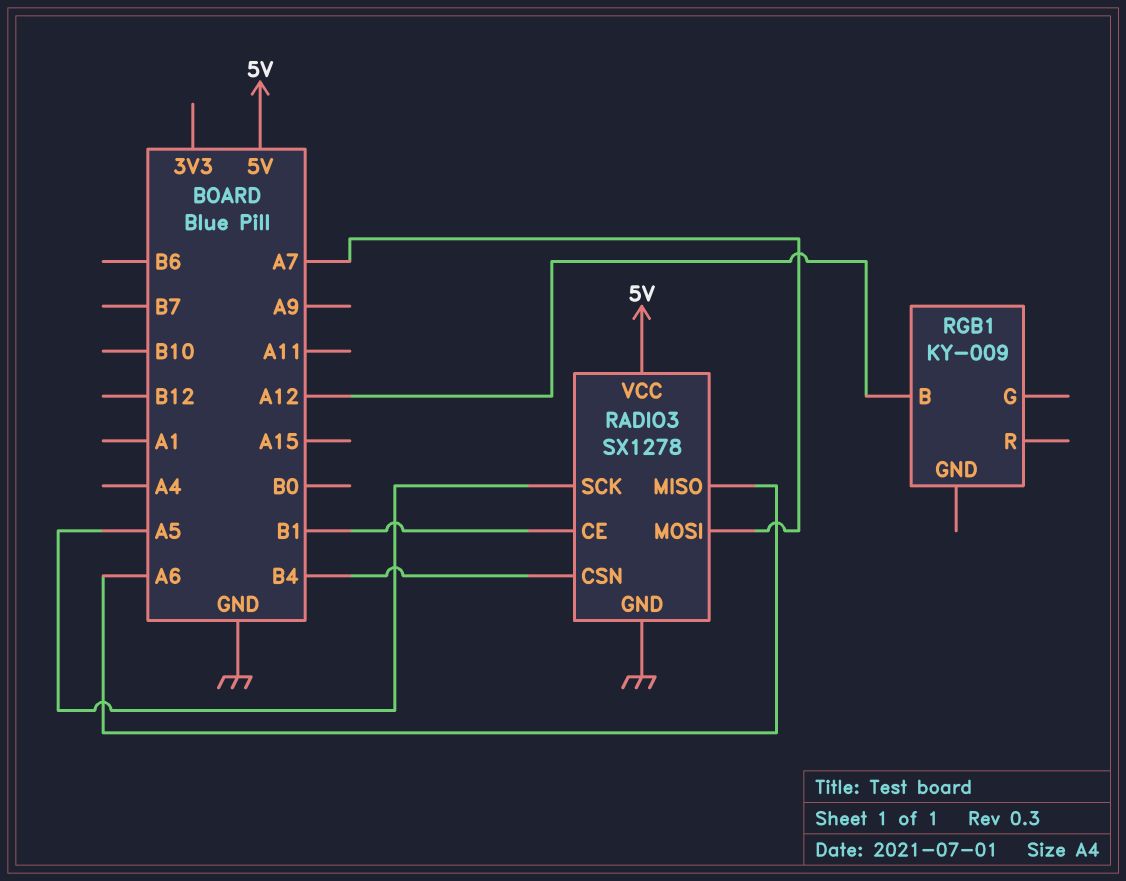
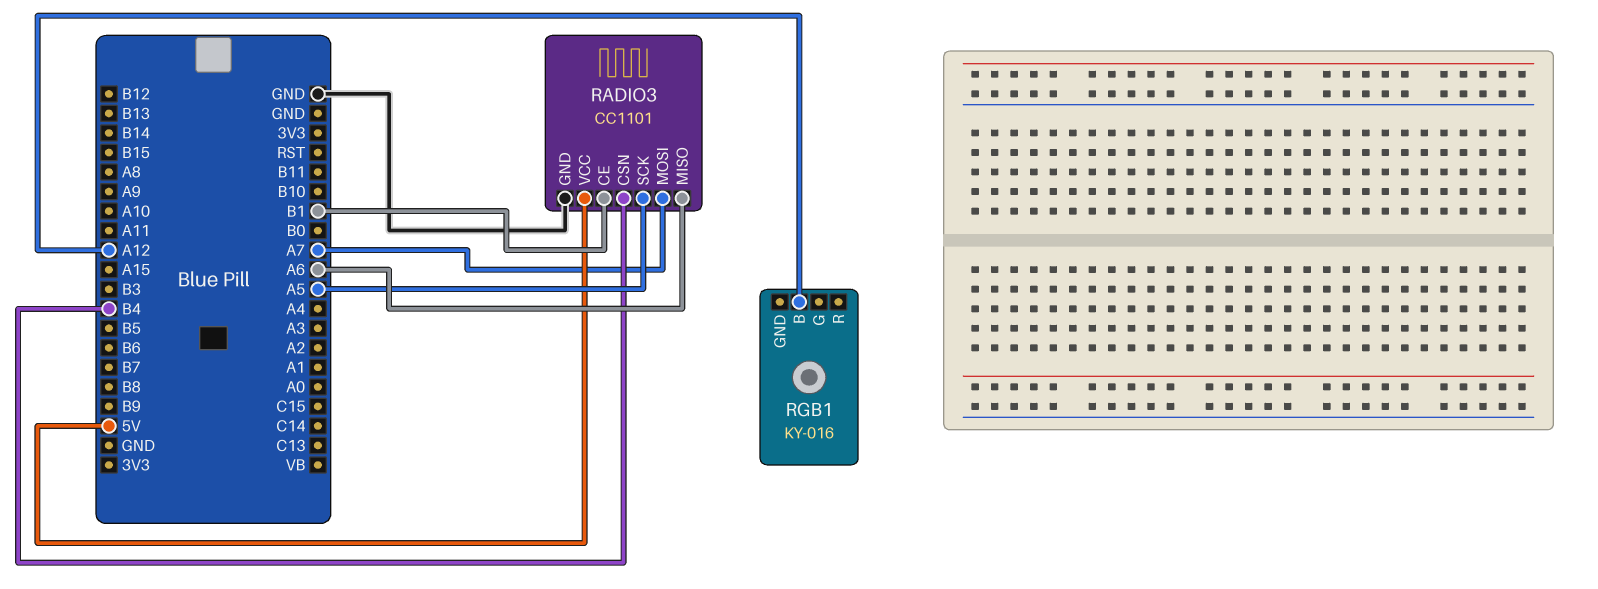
RADIO3: SX1278 -> CC1101
RGB1: KY-009 -> KY-016

